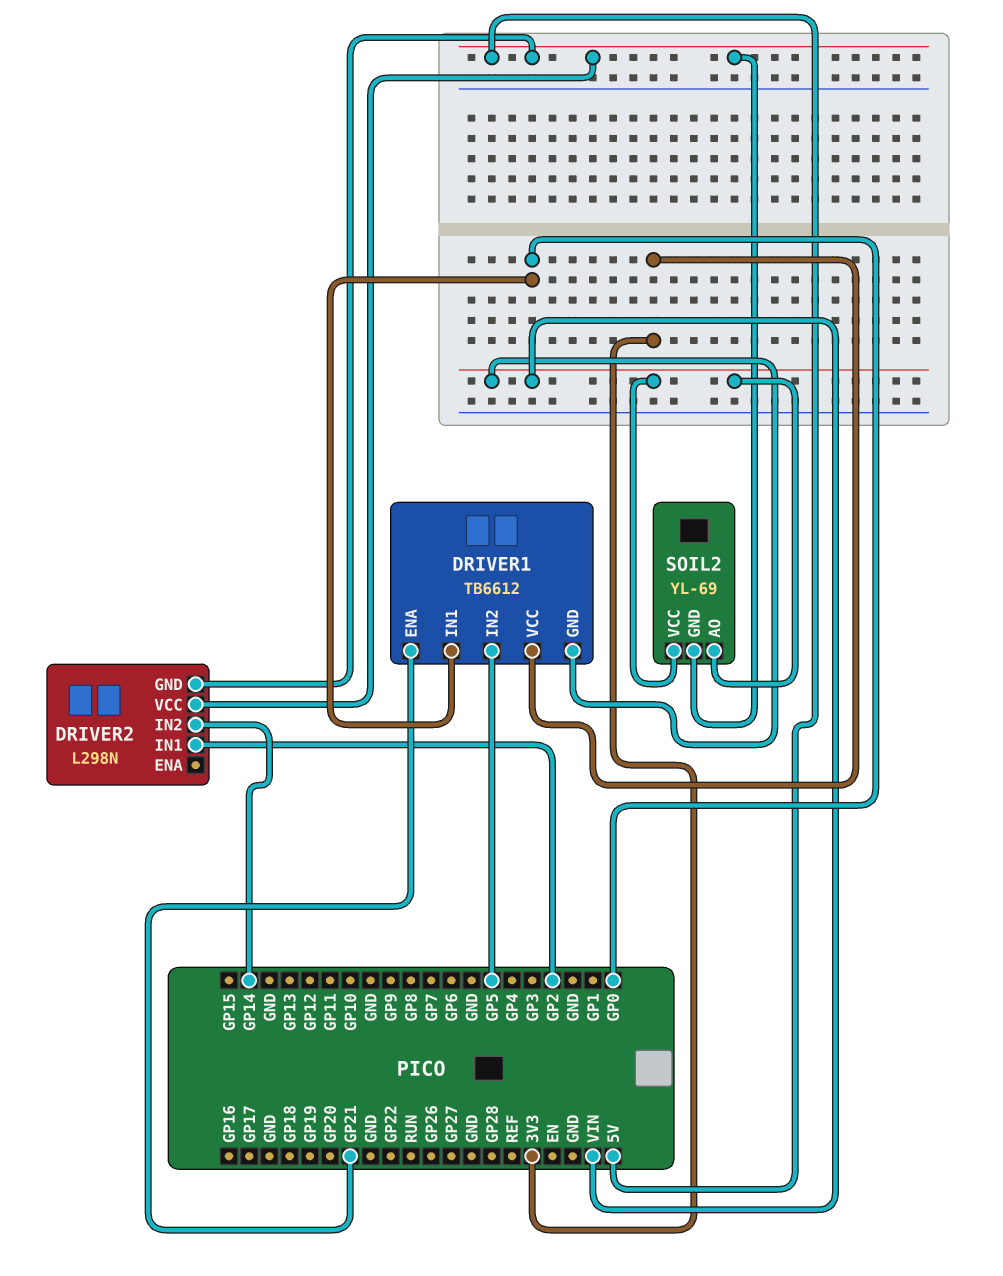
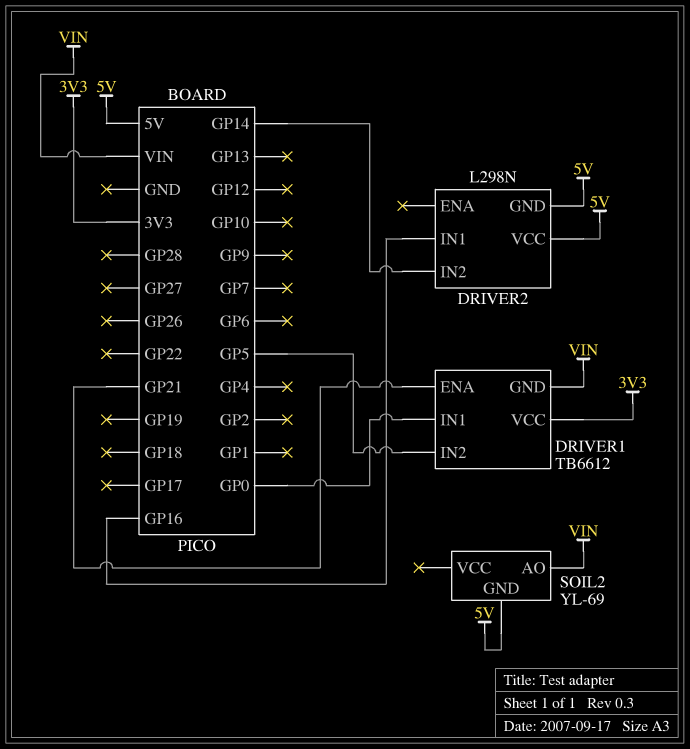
DRIVER2 pin IN1: GP2 -> GP16
SOIL2 pin VCC: VIN -> none

